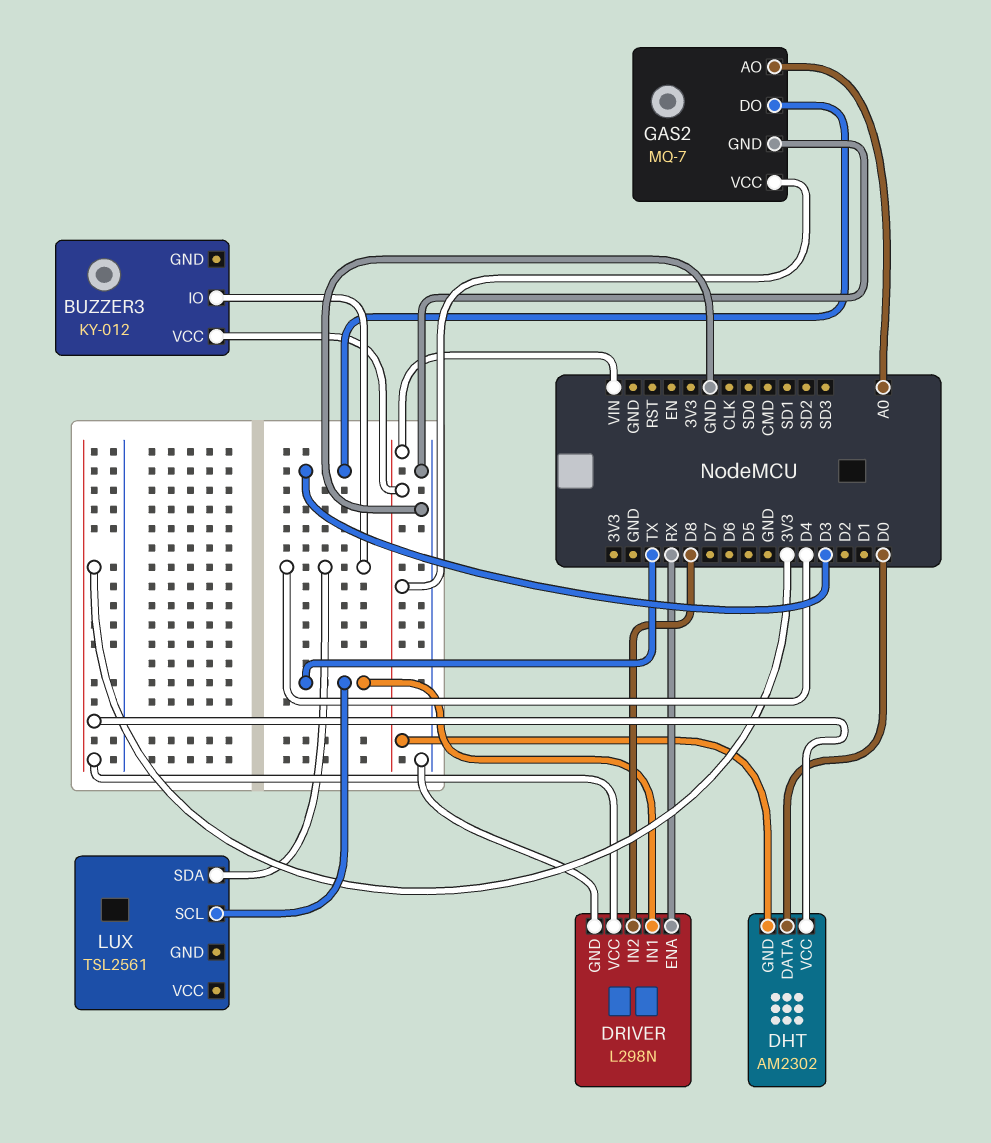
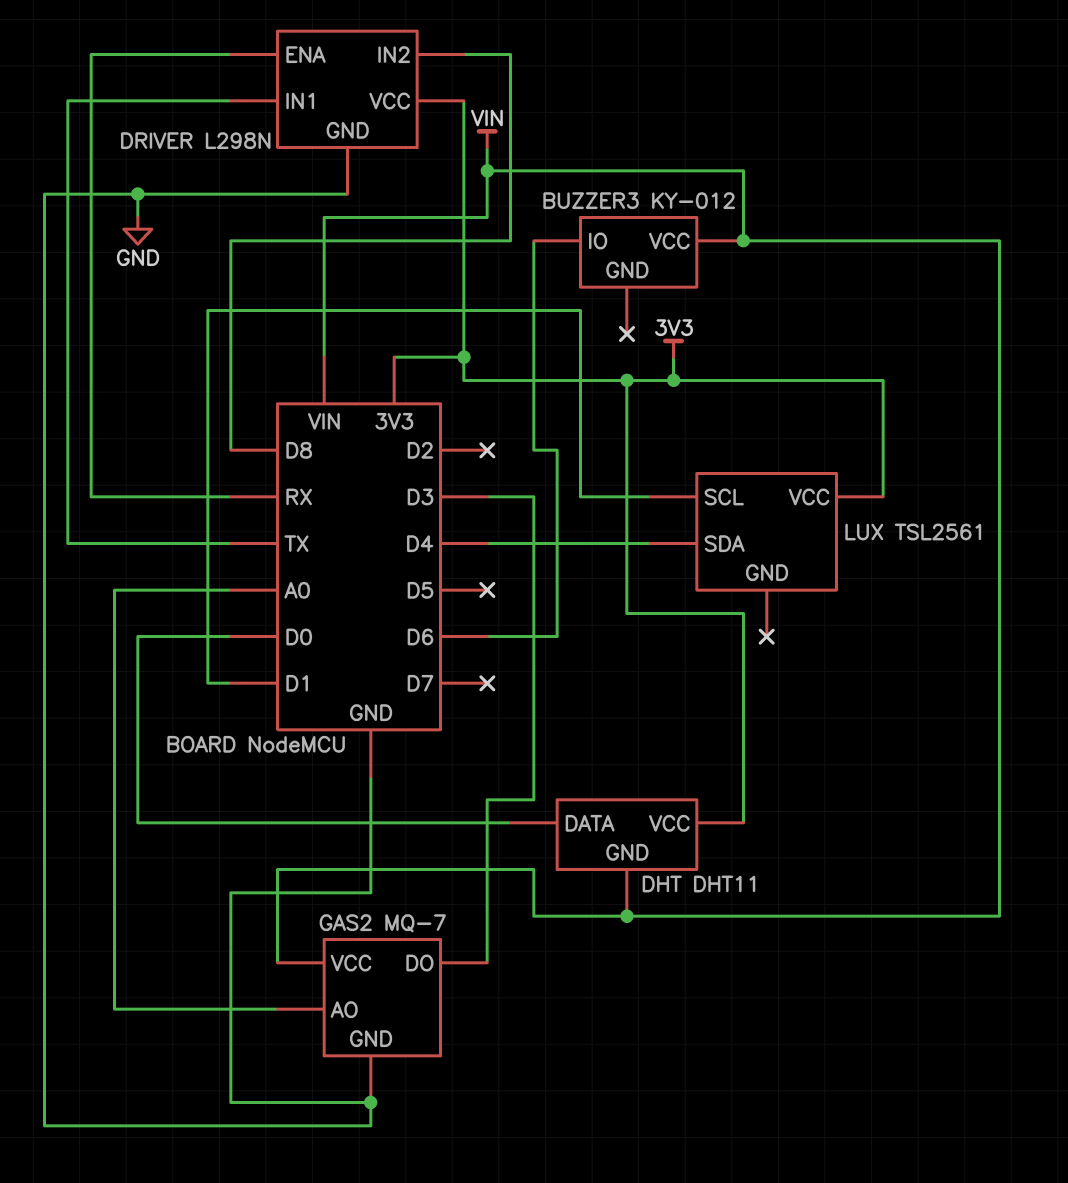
BUZZER3 pin IO: D4 -> D6
DHT: AM2302 -> DHT11
LUX pin SCL: TX -> D1
LUX pin VCC: none -> 3V3

